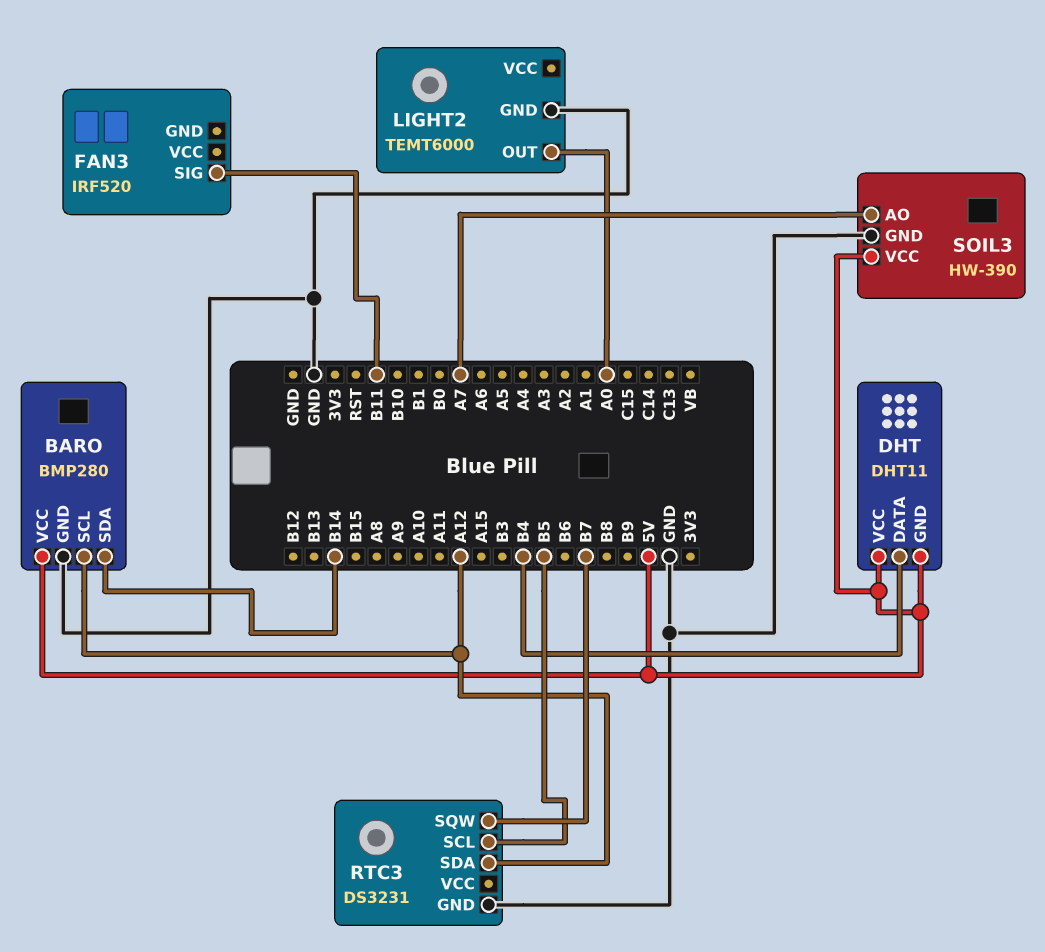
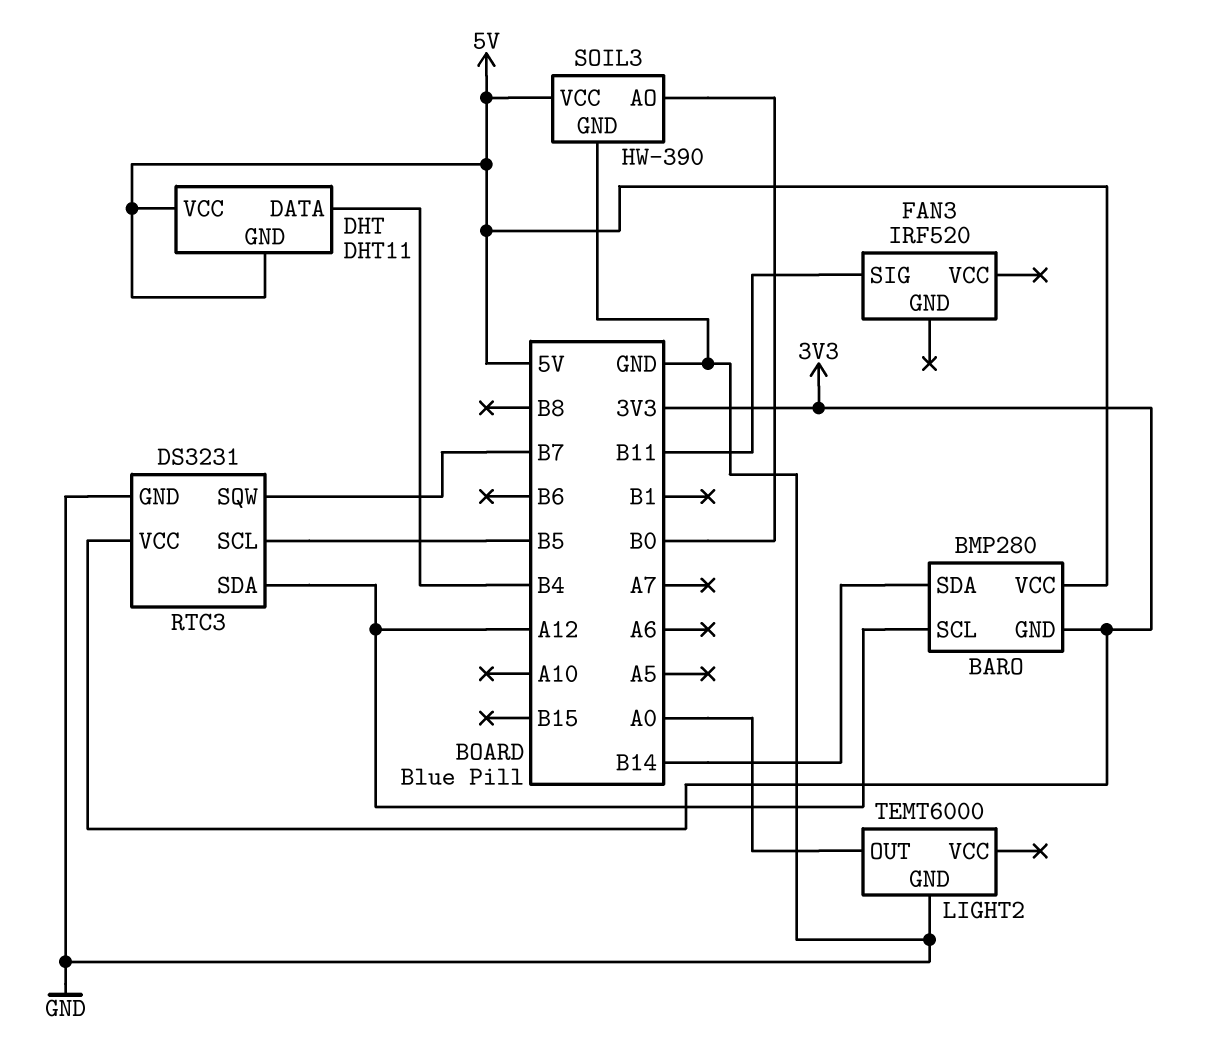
BARO pin GND: GND -> 3V3
RTC3 pin VCC: none -> 3V3
SOIL3 pin AO: A7 -> B0

